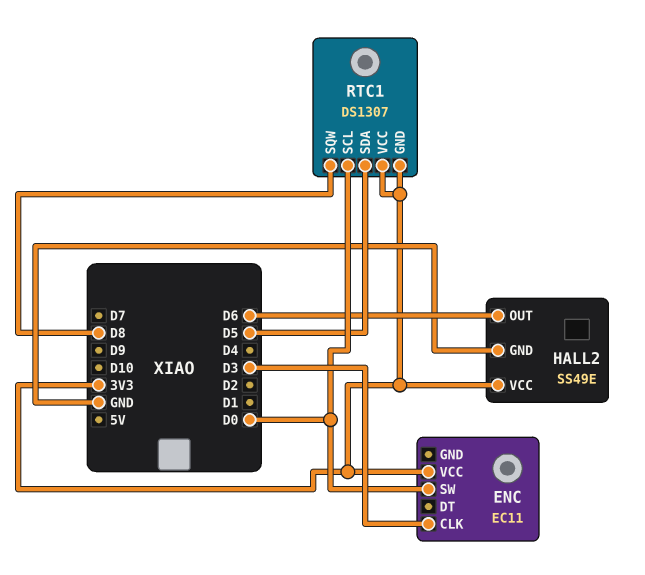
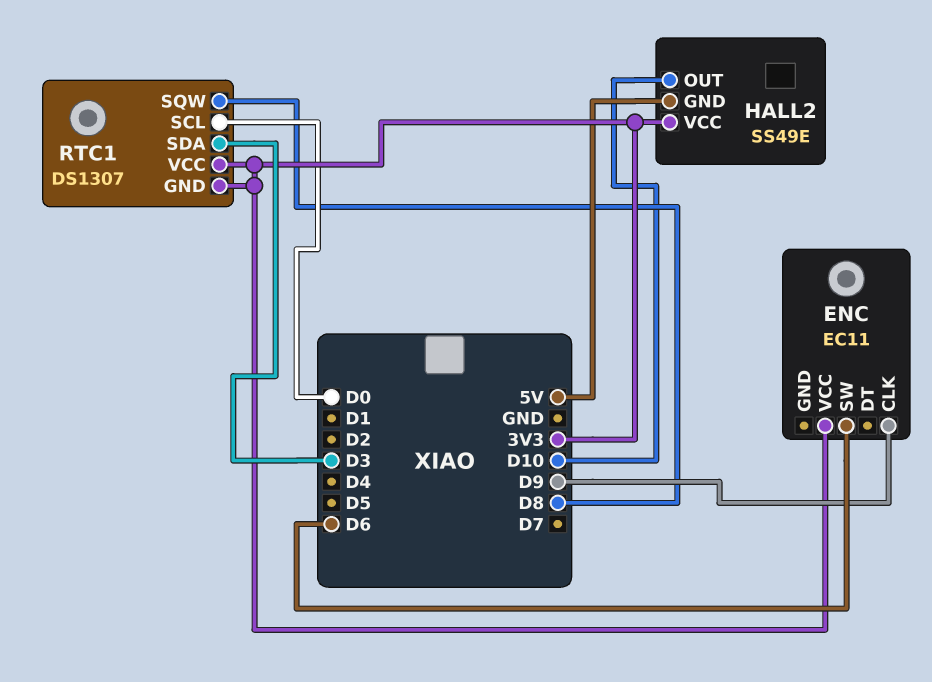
ENC pin CLK: D3 -> D9
ENC pin SW: D0 -> D6
HALL2 pin GND: GND -> 5V
HALL2 pin OUT: D6 -> D10
RTC1 pin SDA: D5 -> D3

